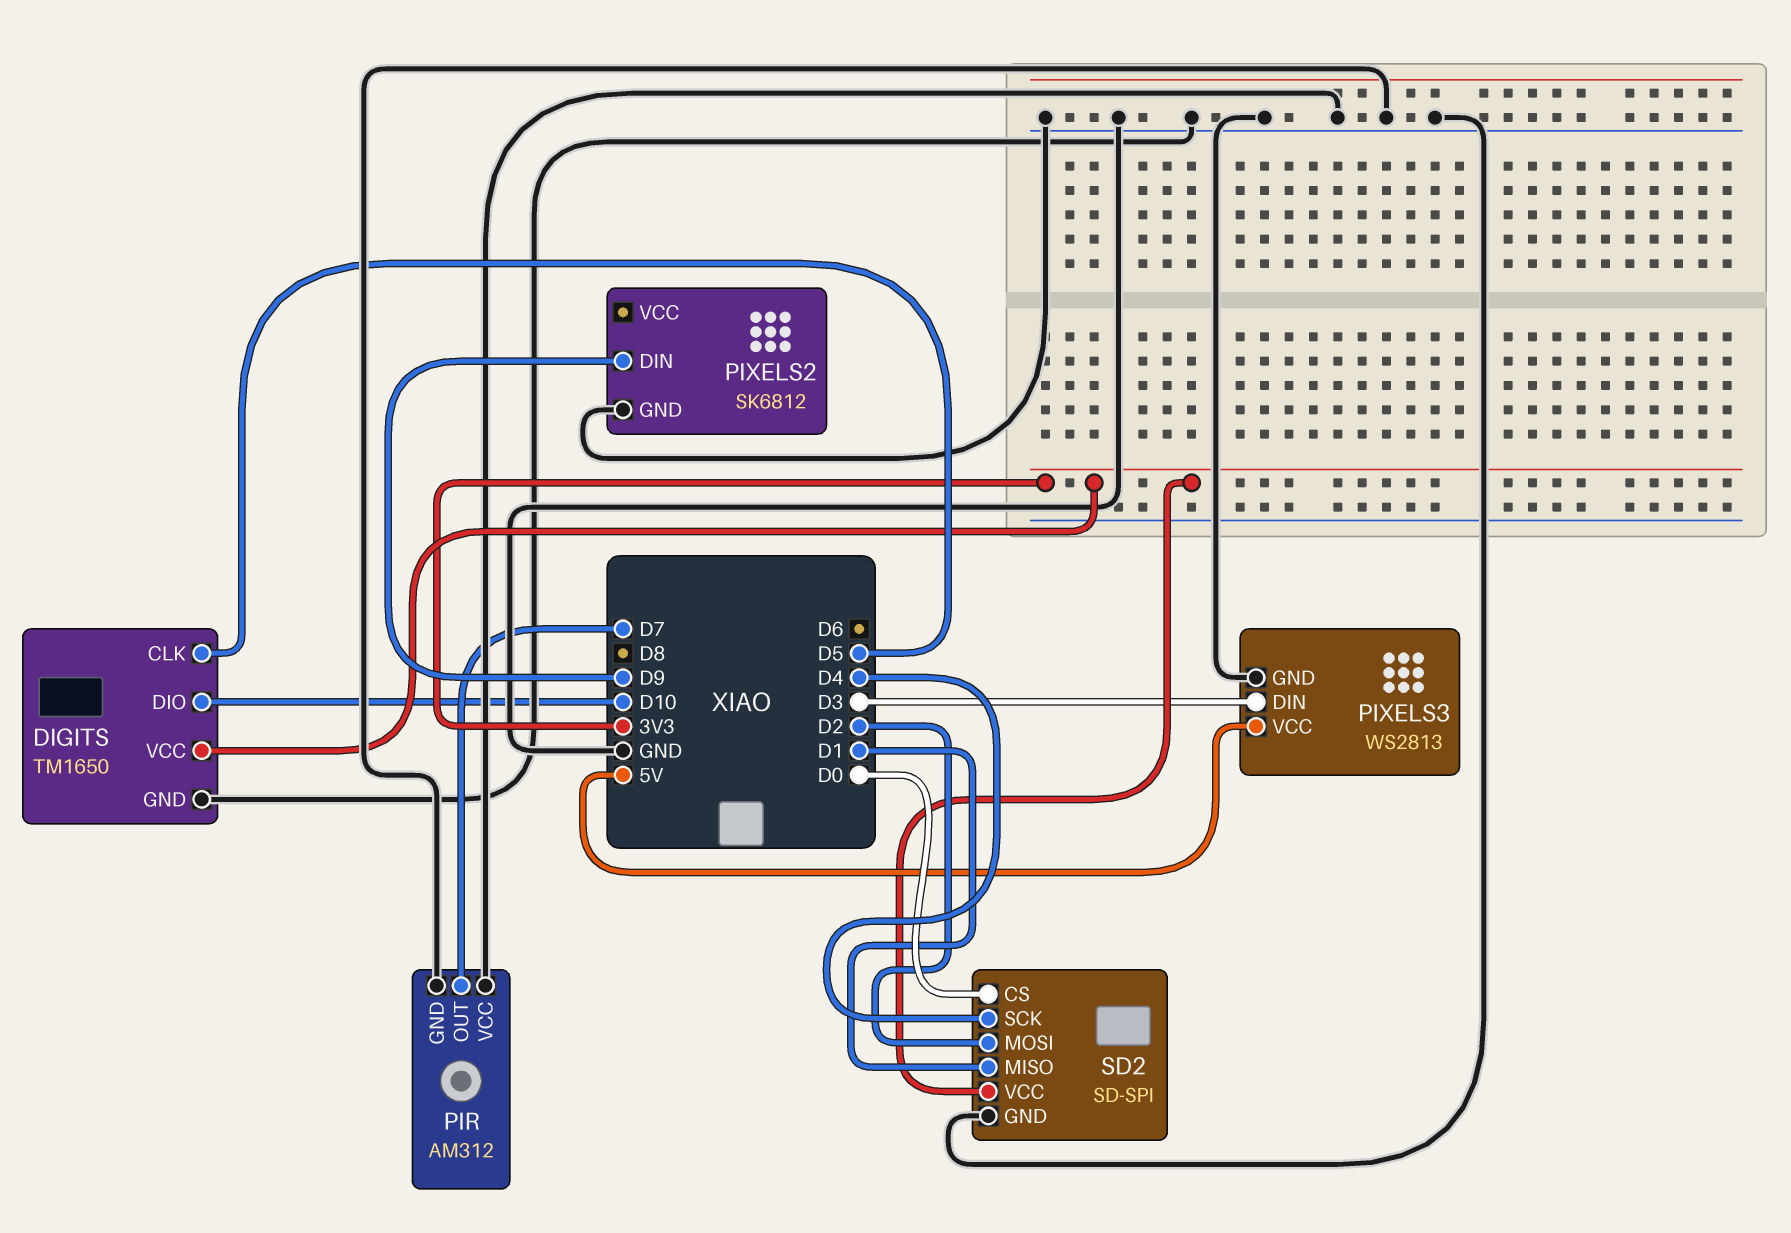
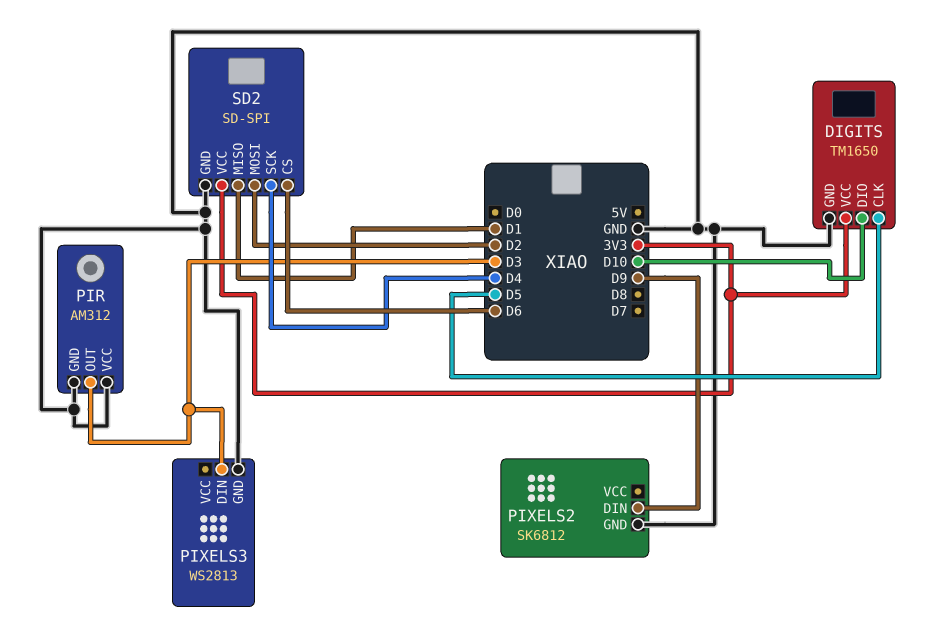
PIR pin OUT: D7 -> D3
PIXELS3 pin VCC: 5V -> none
SD2 pin CS: D0 -> D6

